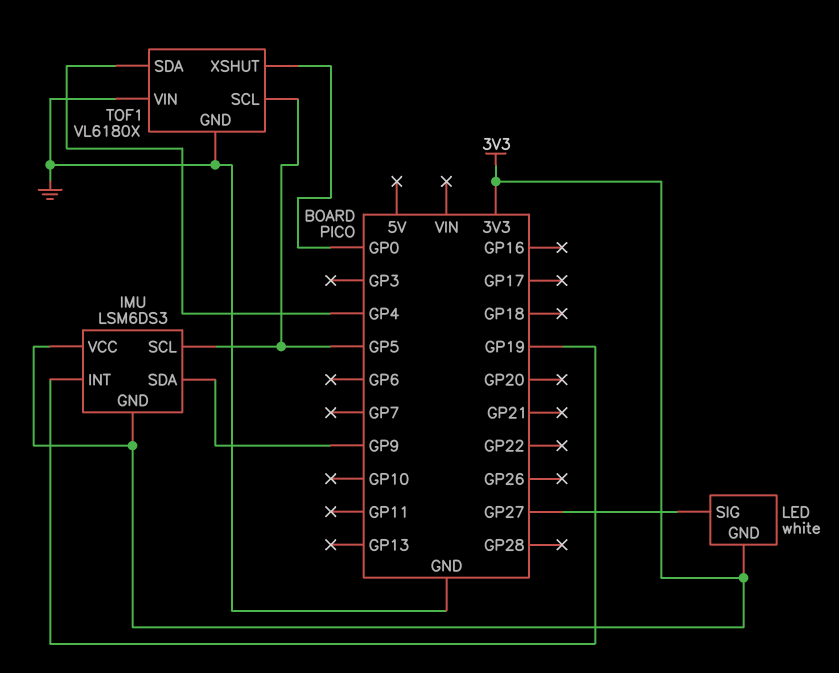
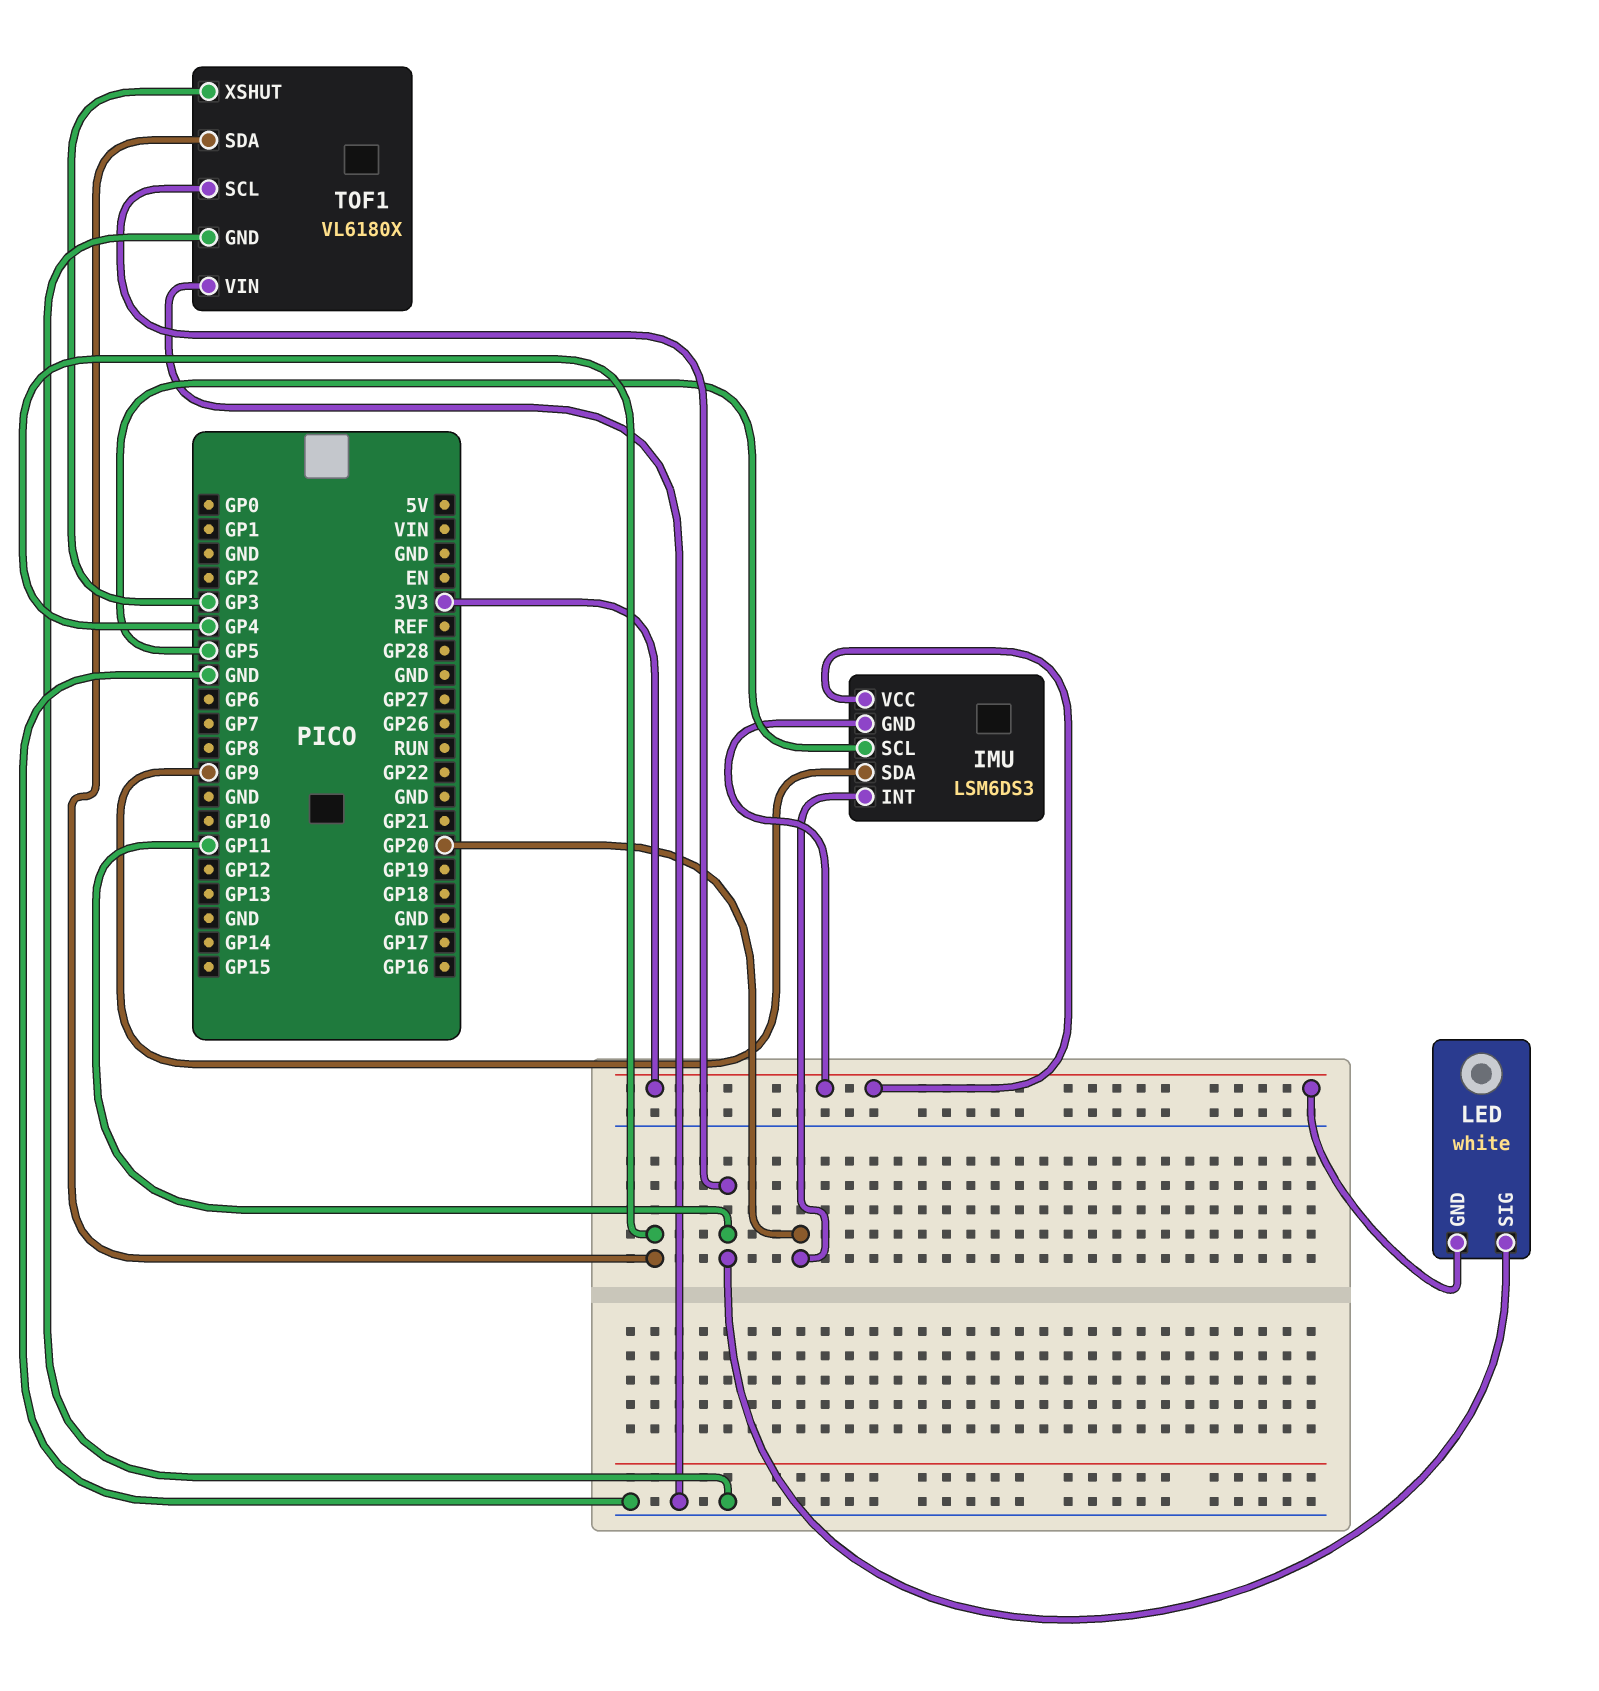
IMU pin INT: GP19 -> GP20
LED pin SIG: GP27 -> GP11
TOF1 pin SCL: GP5 -> GP11
TOF1 pin XSHUT: GP0 -> GP3

